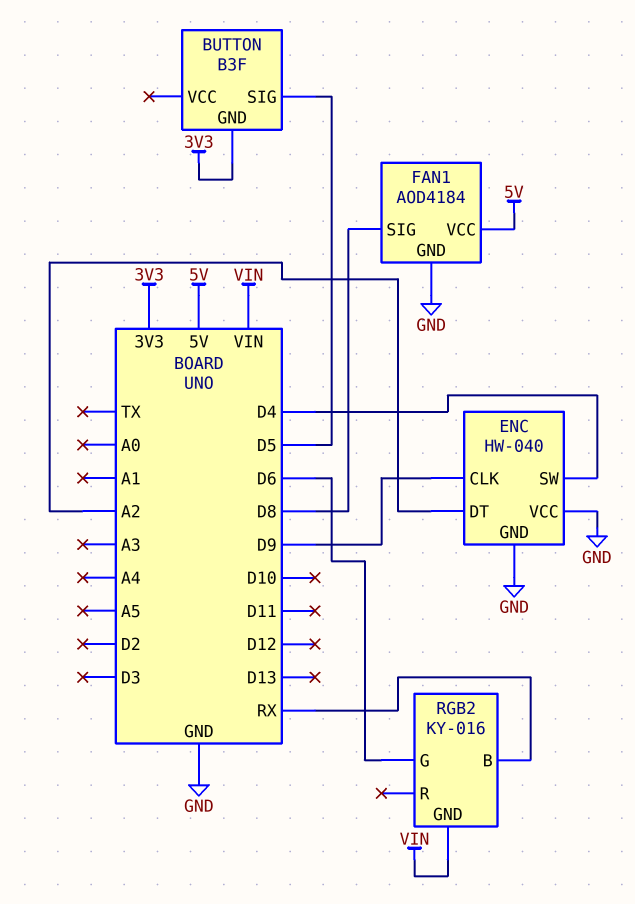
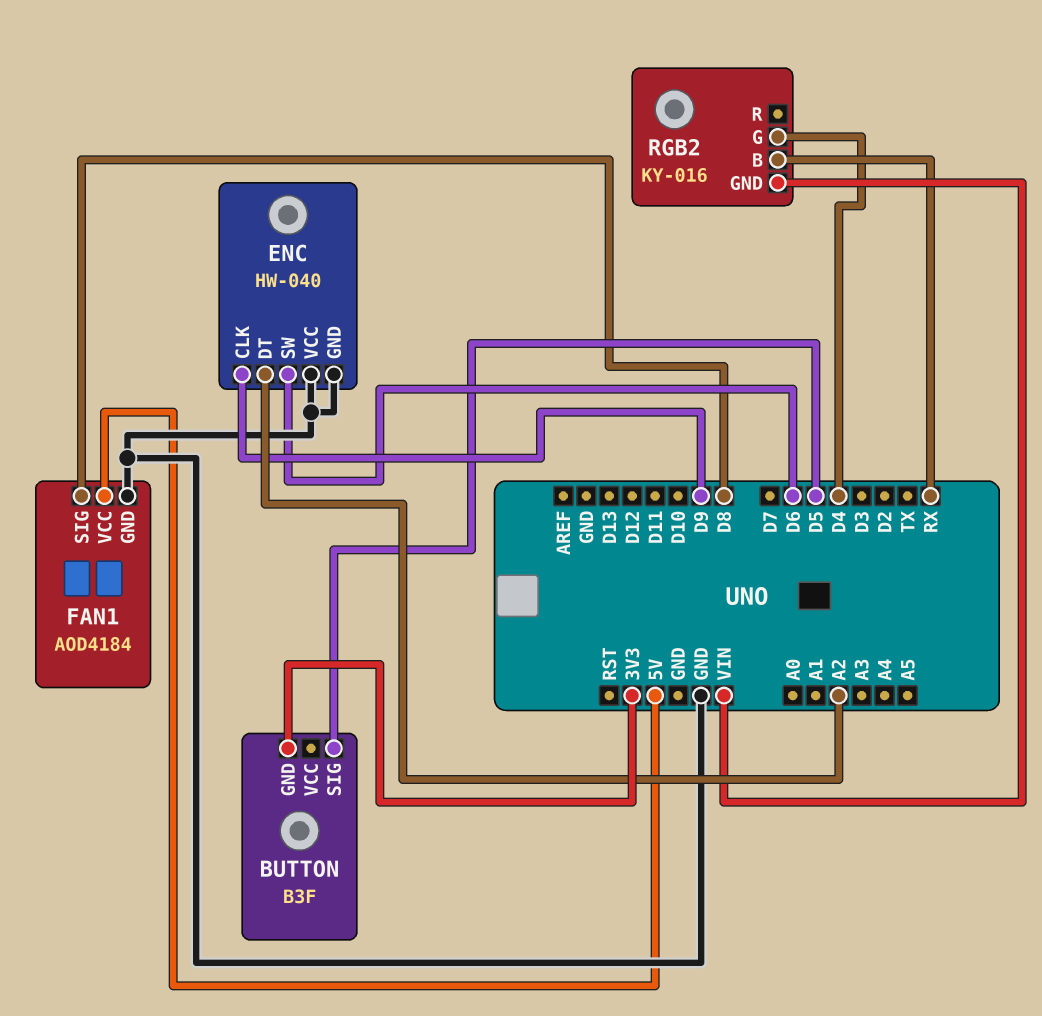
ENC pin SW: D4 -> D6
RGB2 pin G: D6 -> D4

